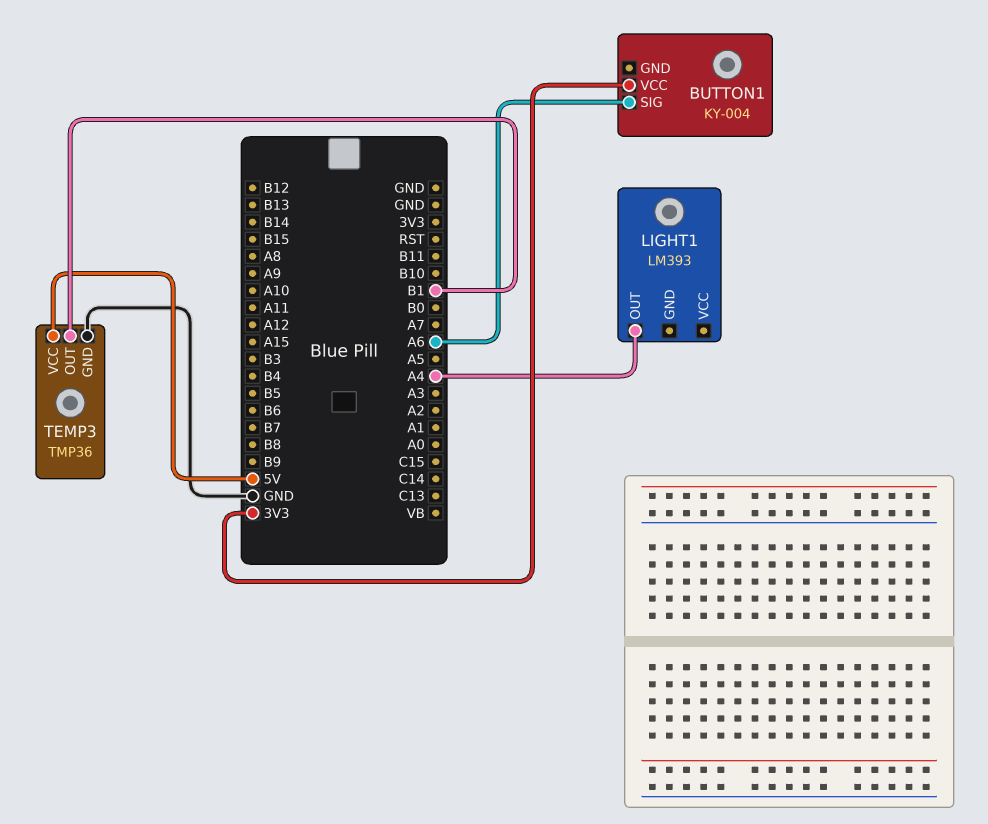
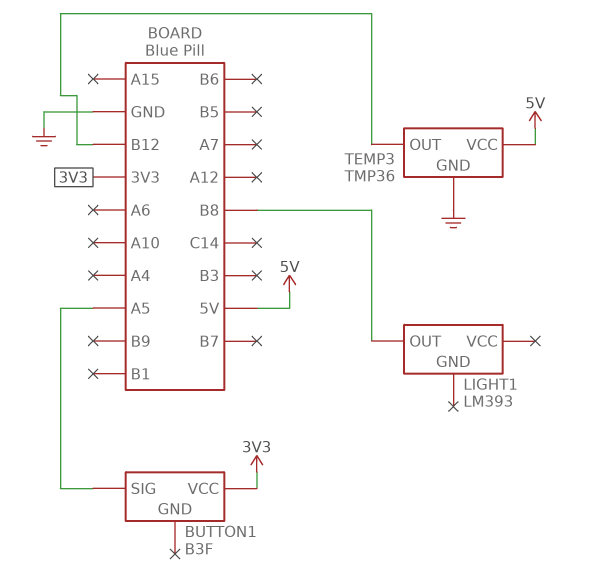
BUTTON1: KY-004 -> B3F
BUTTON1 pin SIG: A6 -> A5
LIGHT1 pin OUT: A4 -> B8
TEMP3 pin OUT: B1 -> B12

